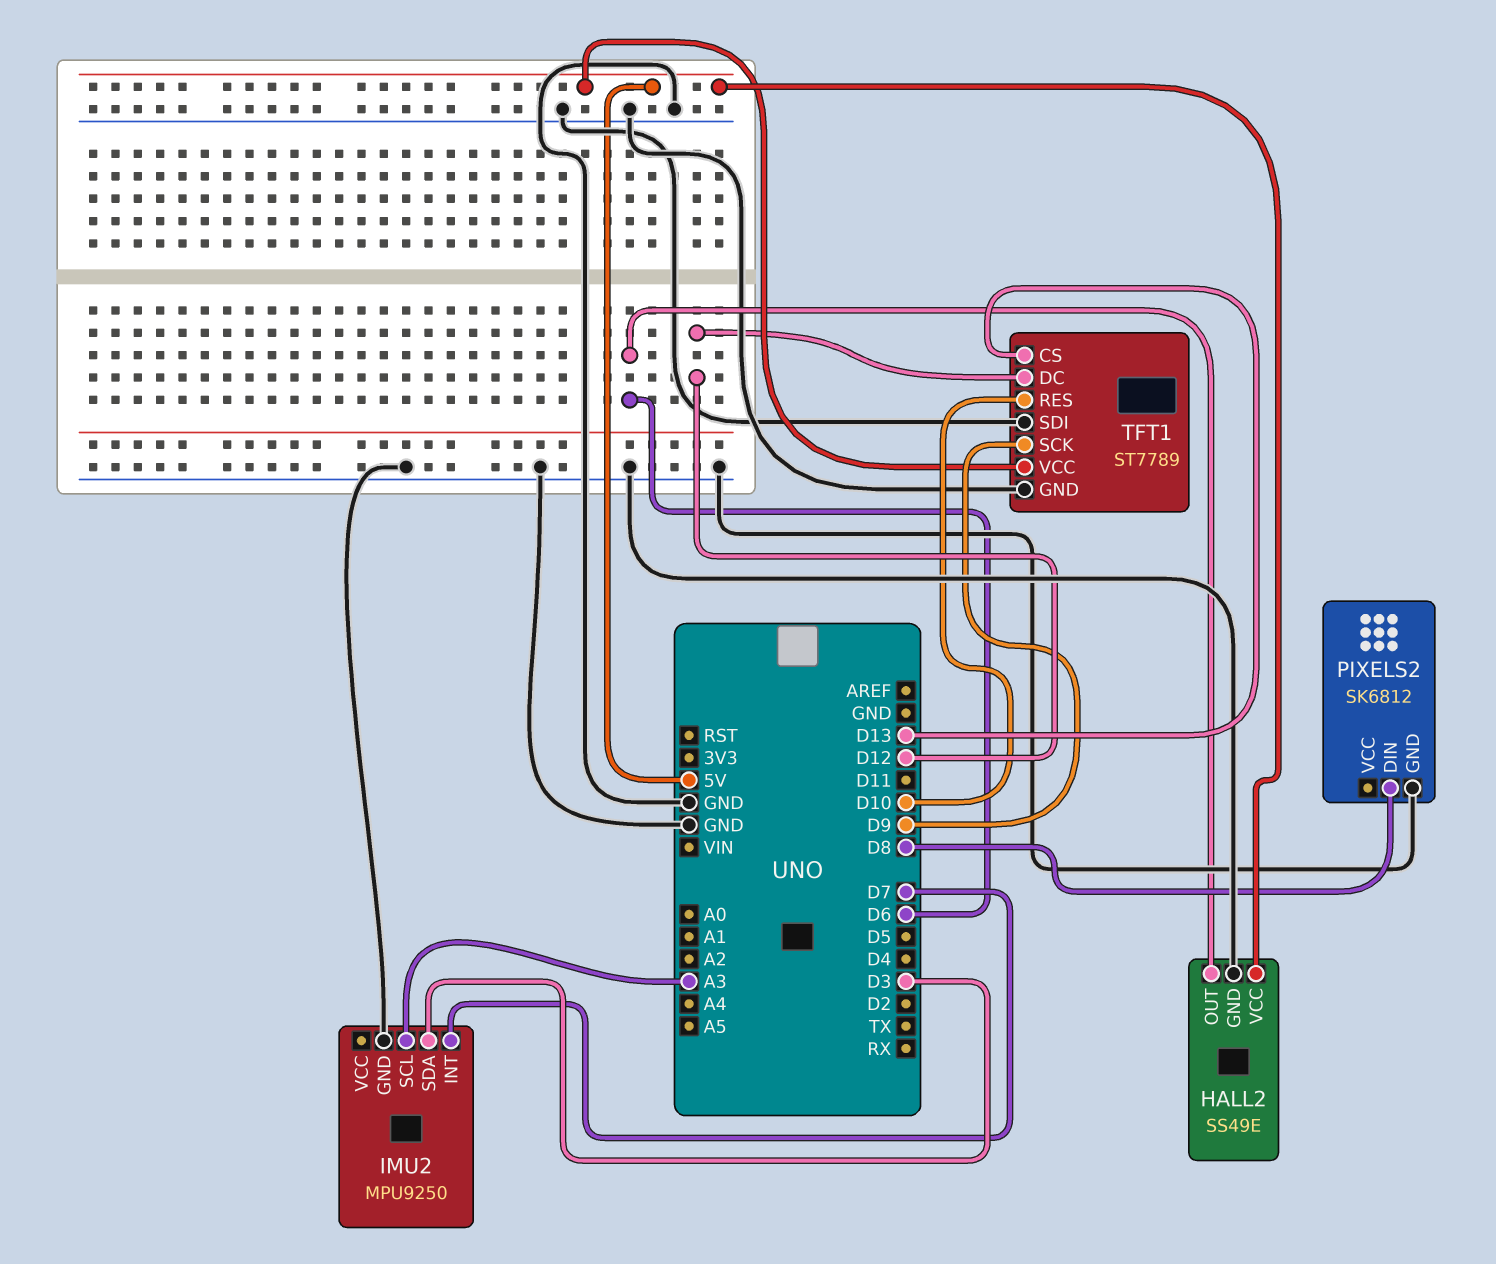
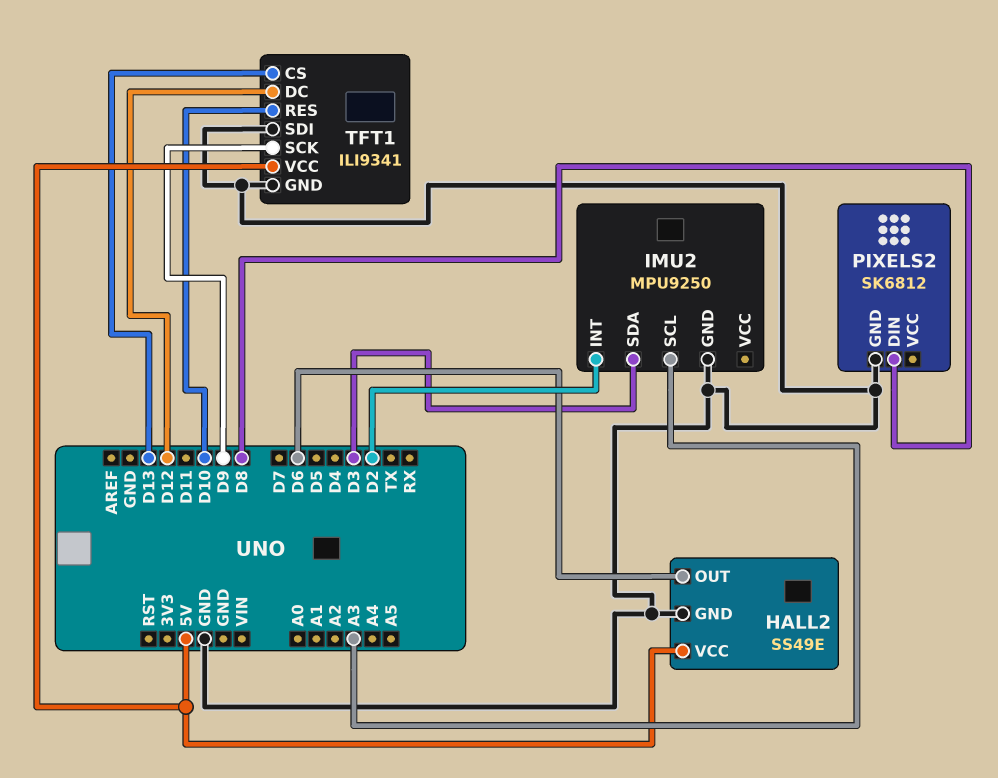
IMU2 pin INT: D7 -> D2
TFT1: ST7789 -> ILI9341

